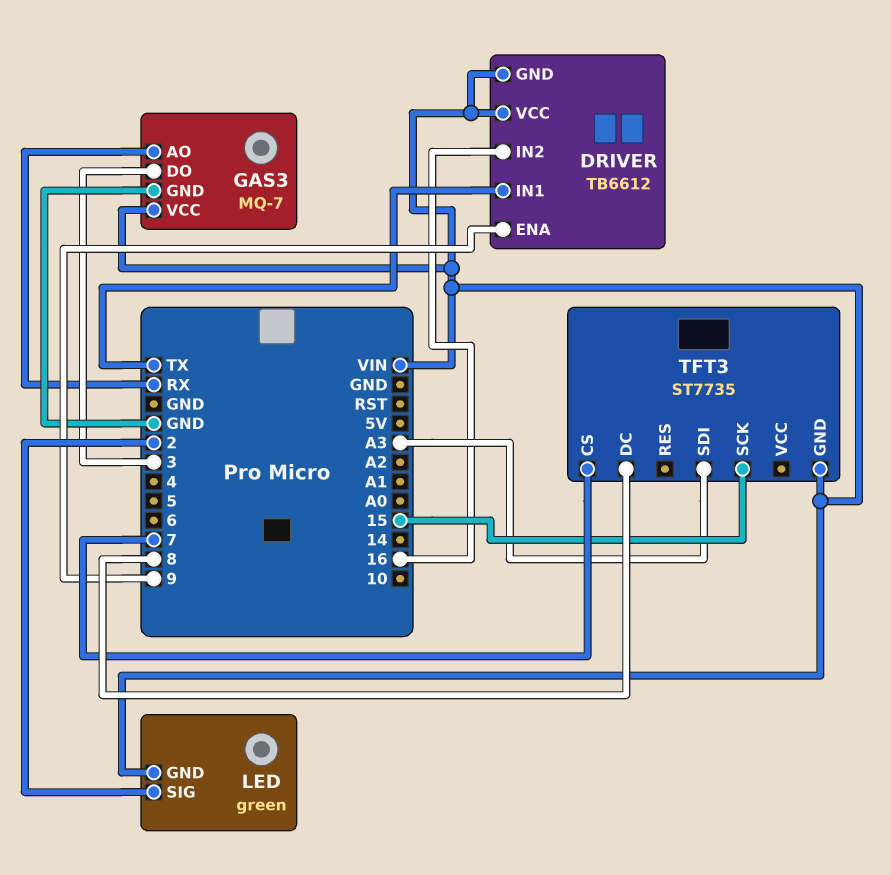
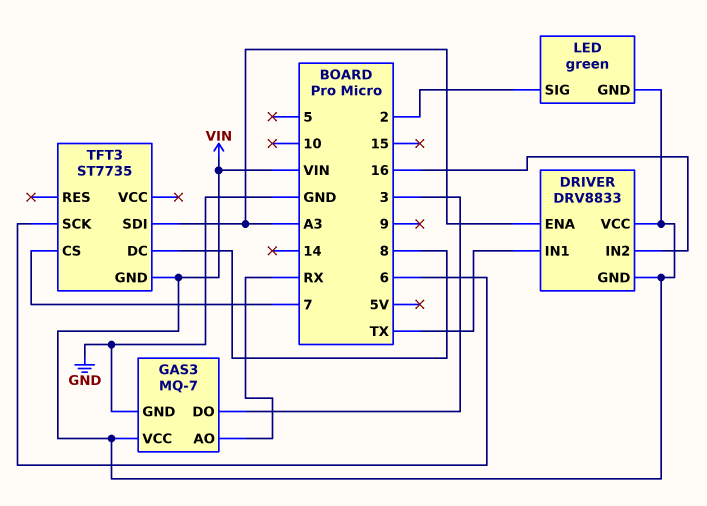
DRIVER: TB6612 -> DRV8833
DRIVER pin ENA: 9 -> A3
TFT3 pin SCK: 15 -> 6

